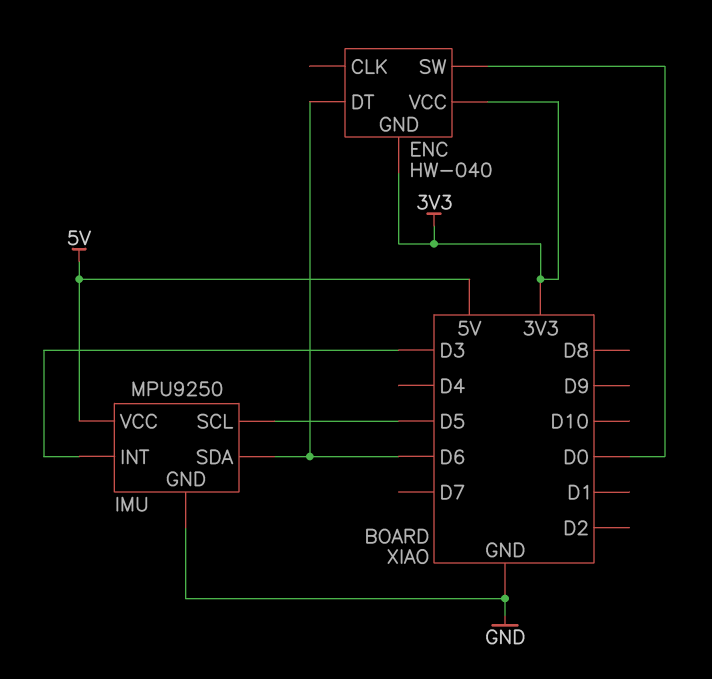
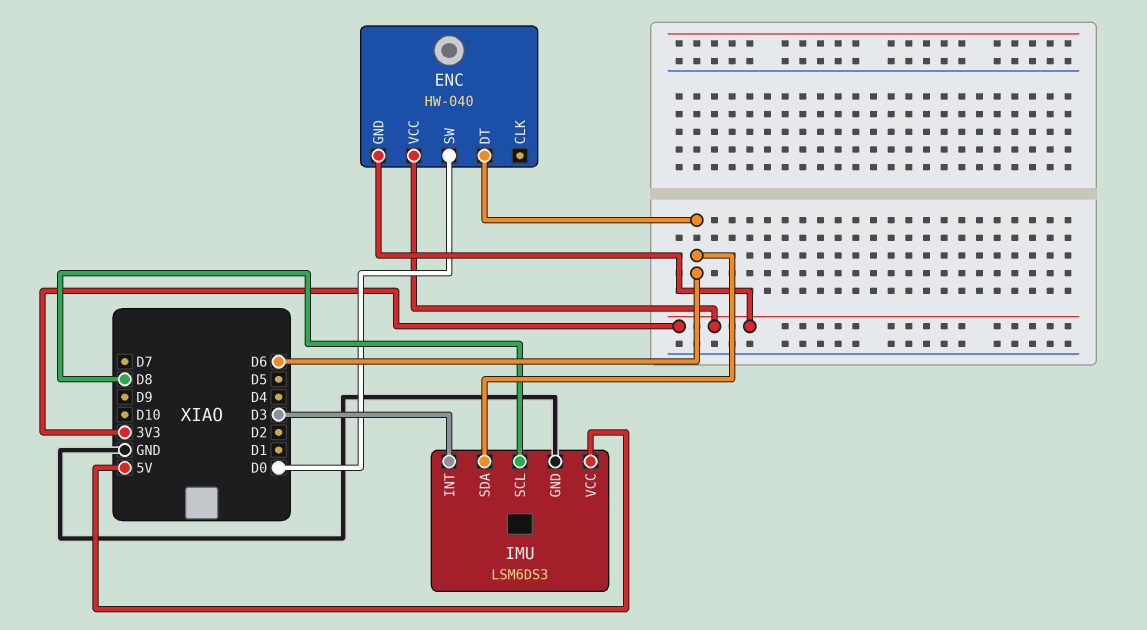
IMU: MPU9250 -> LSM6DS3
IMU pin SCL: D5 -> D8

